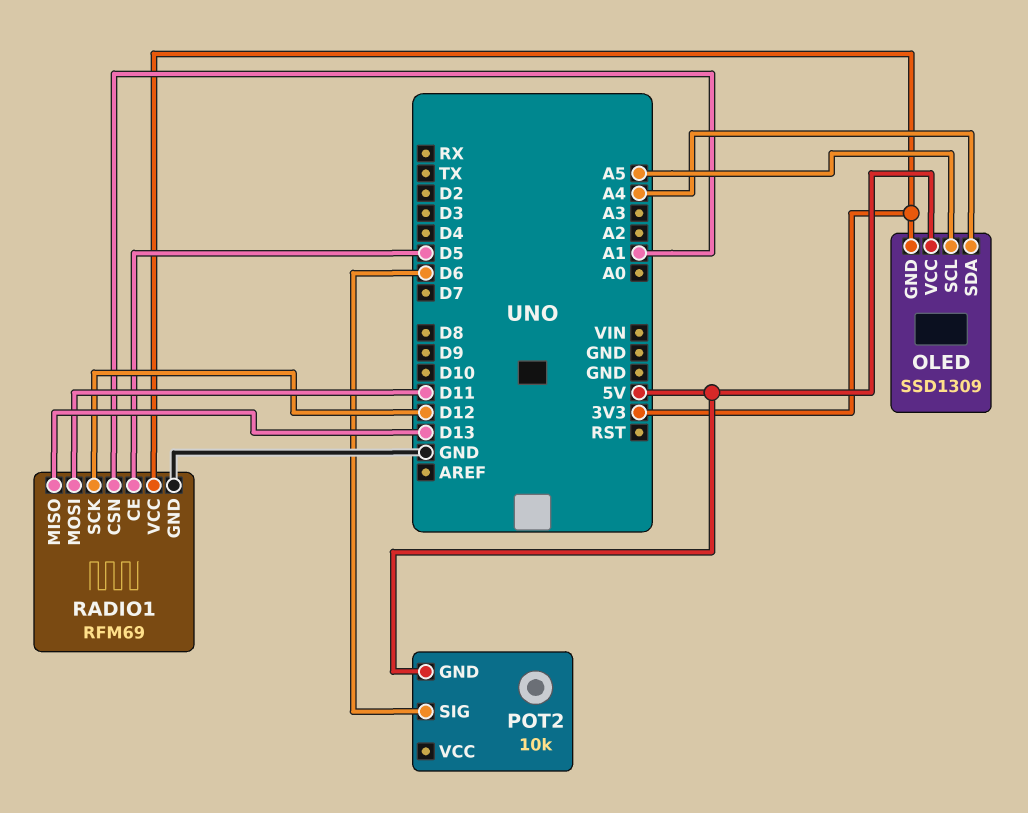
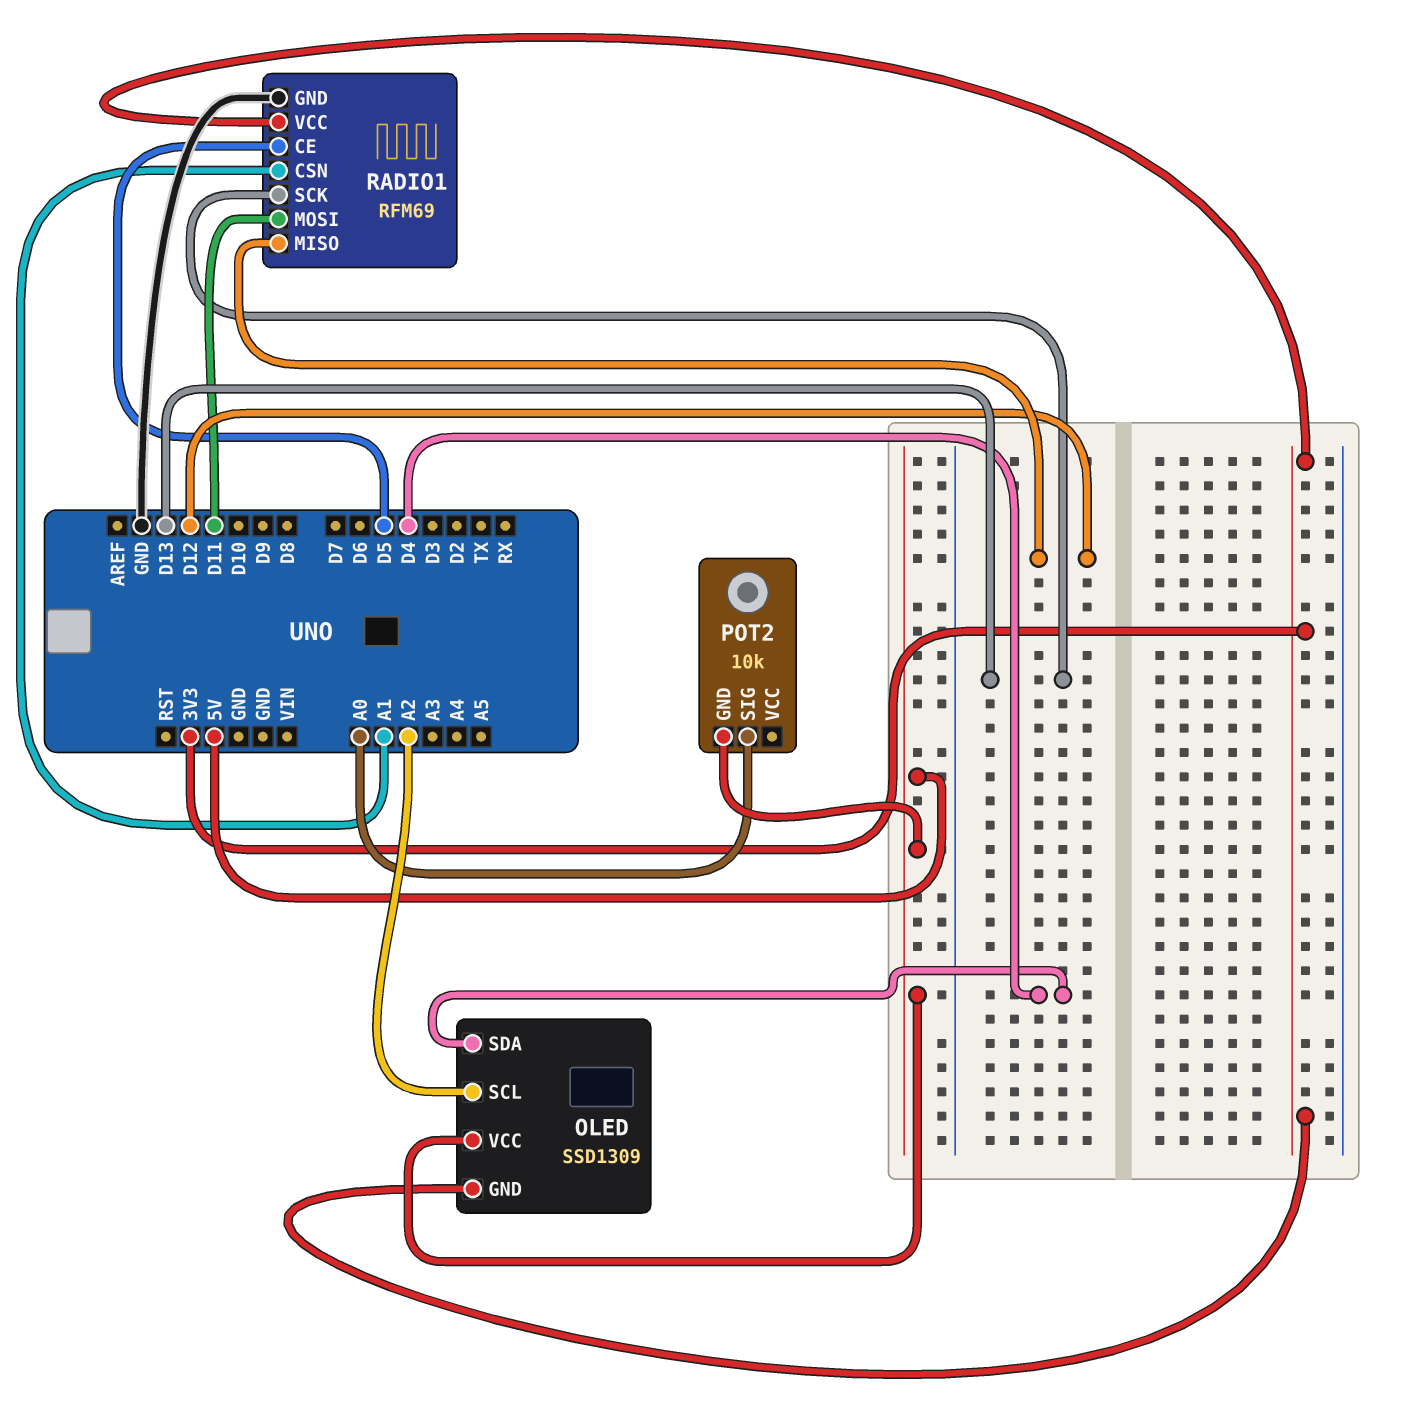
OLED pin SCL: A5 -> A2
OLED pin SDA: A4 -> D4
POT2 pin SIG: D6 -> A0
RADIO1 pin MISO: D13 -> D12
RADIO1 pin SCK: D12 -> D13

